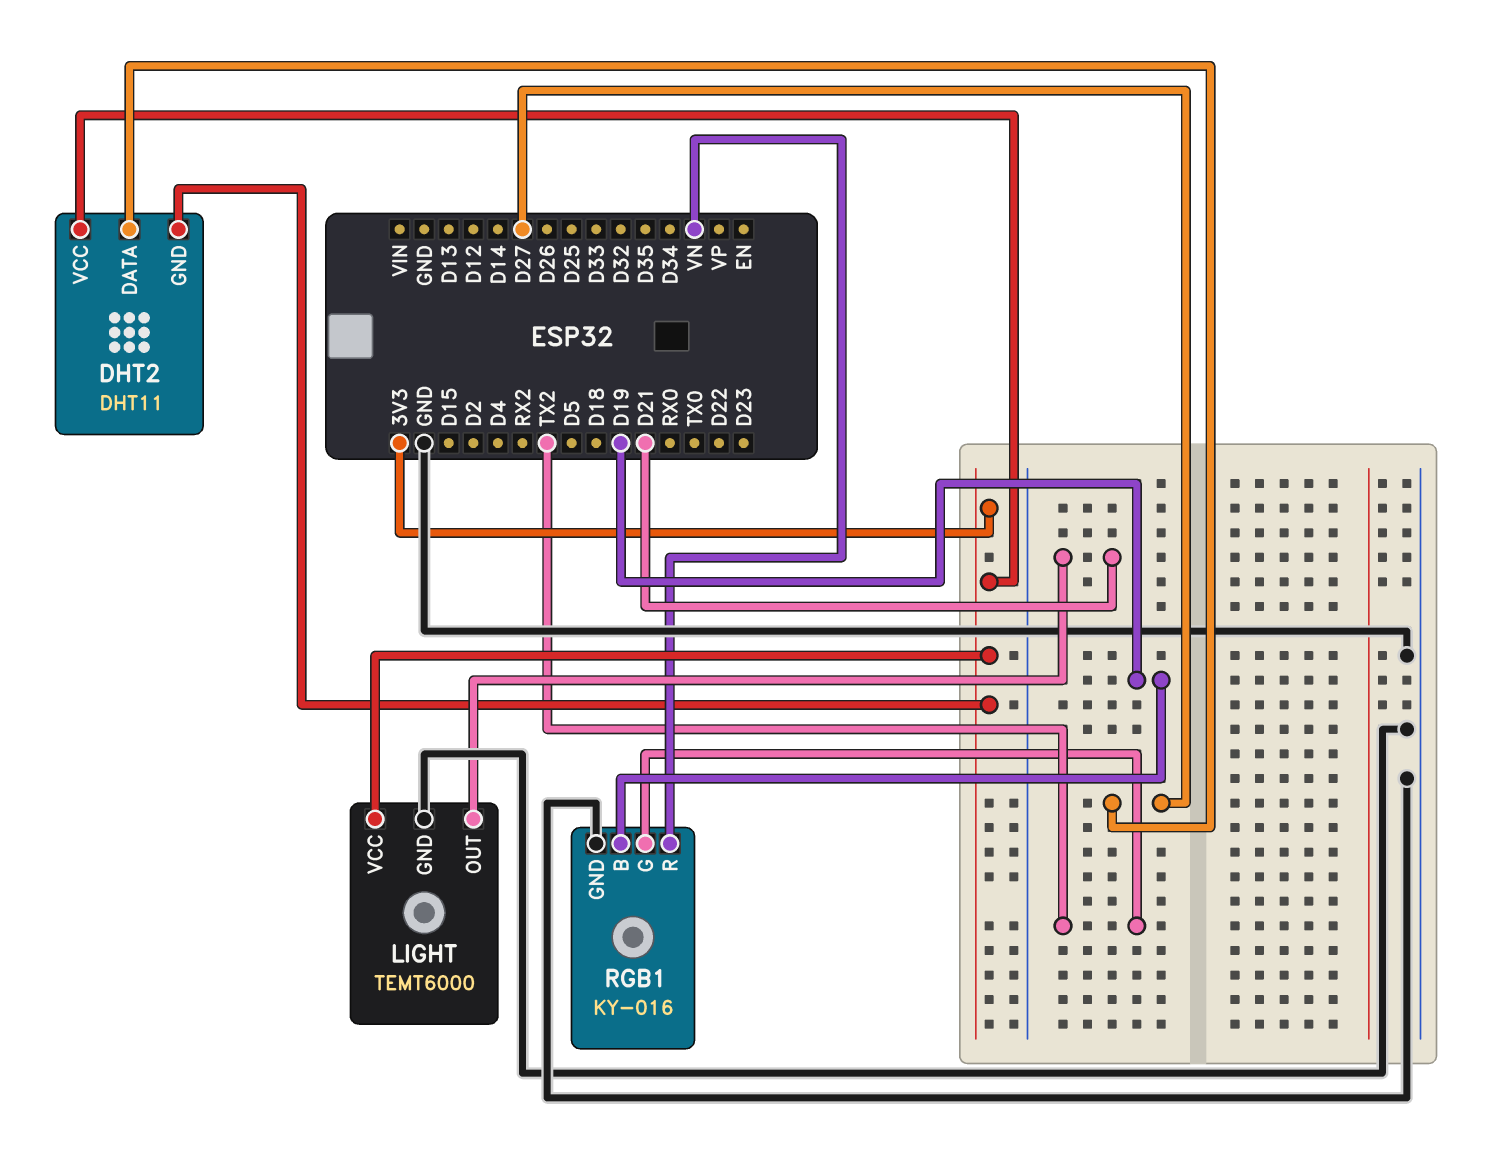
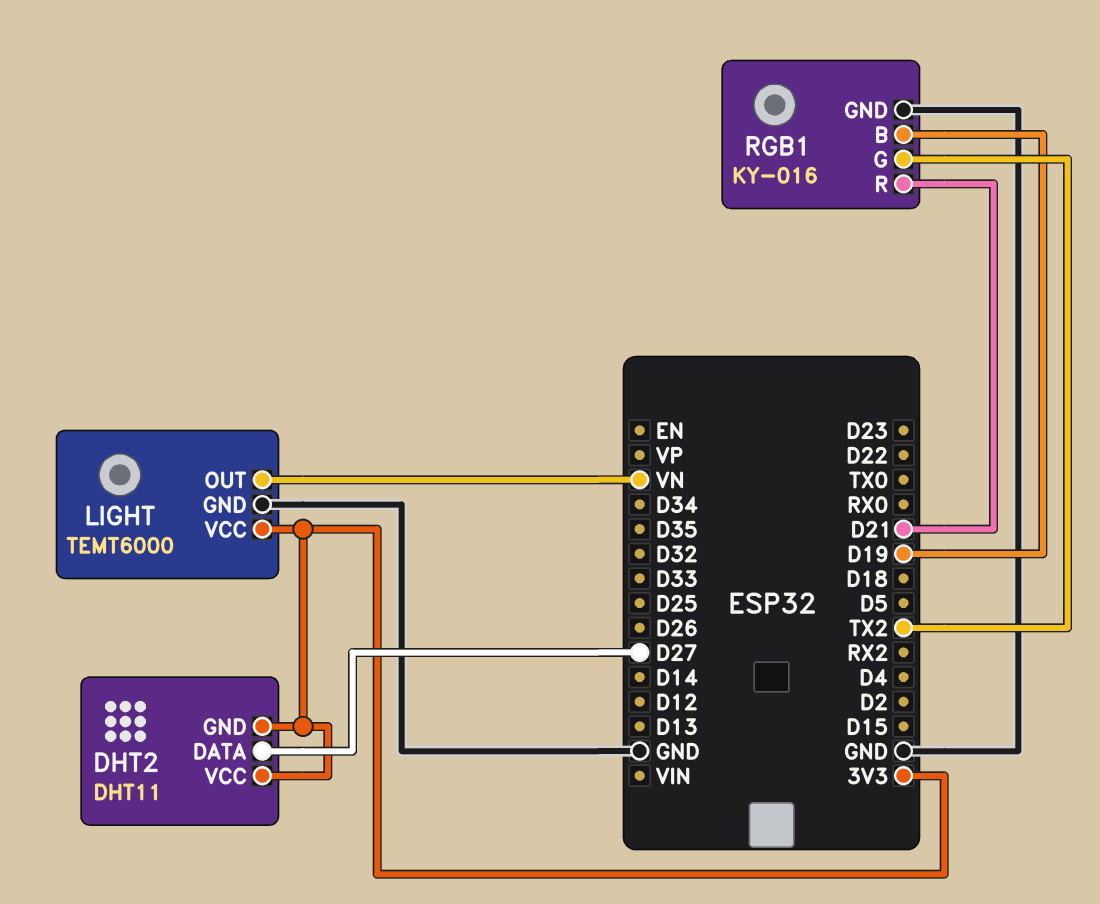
LIGHT pin OUT: D21 -> VN
RGB1 pin R: VN -> D21

